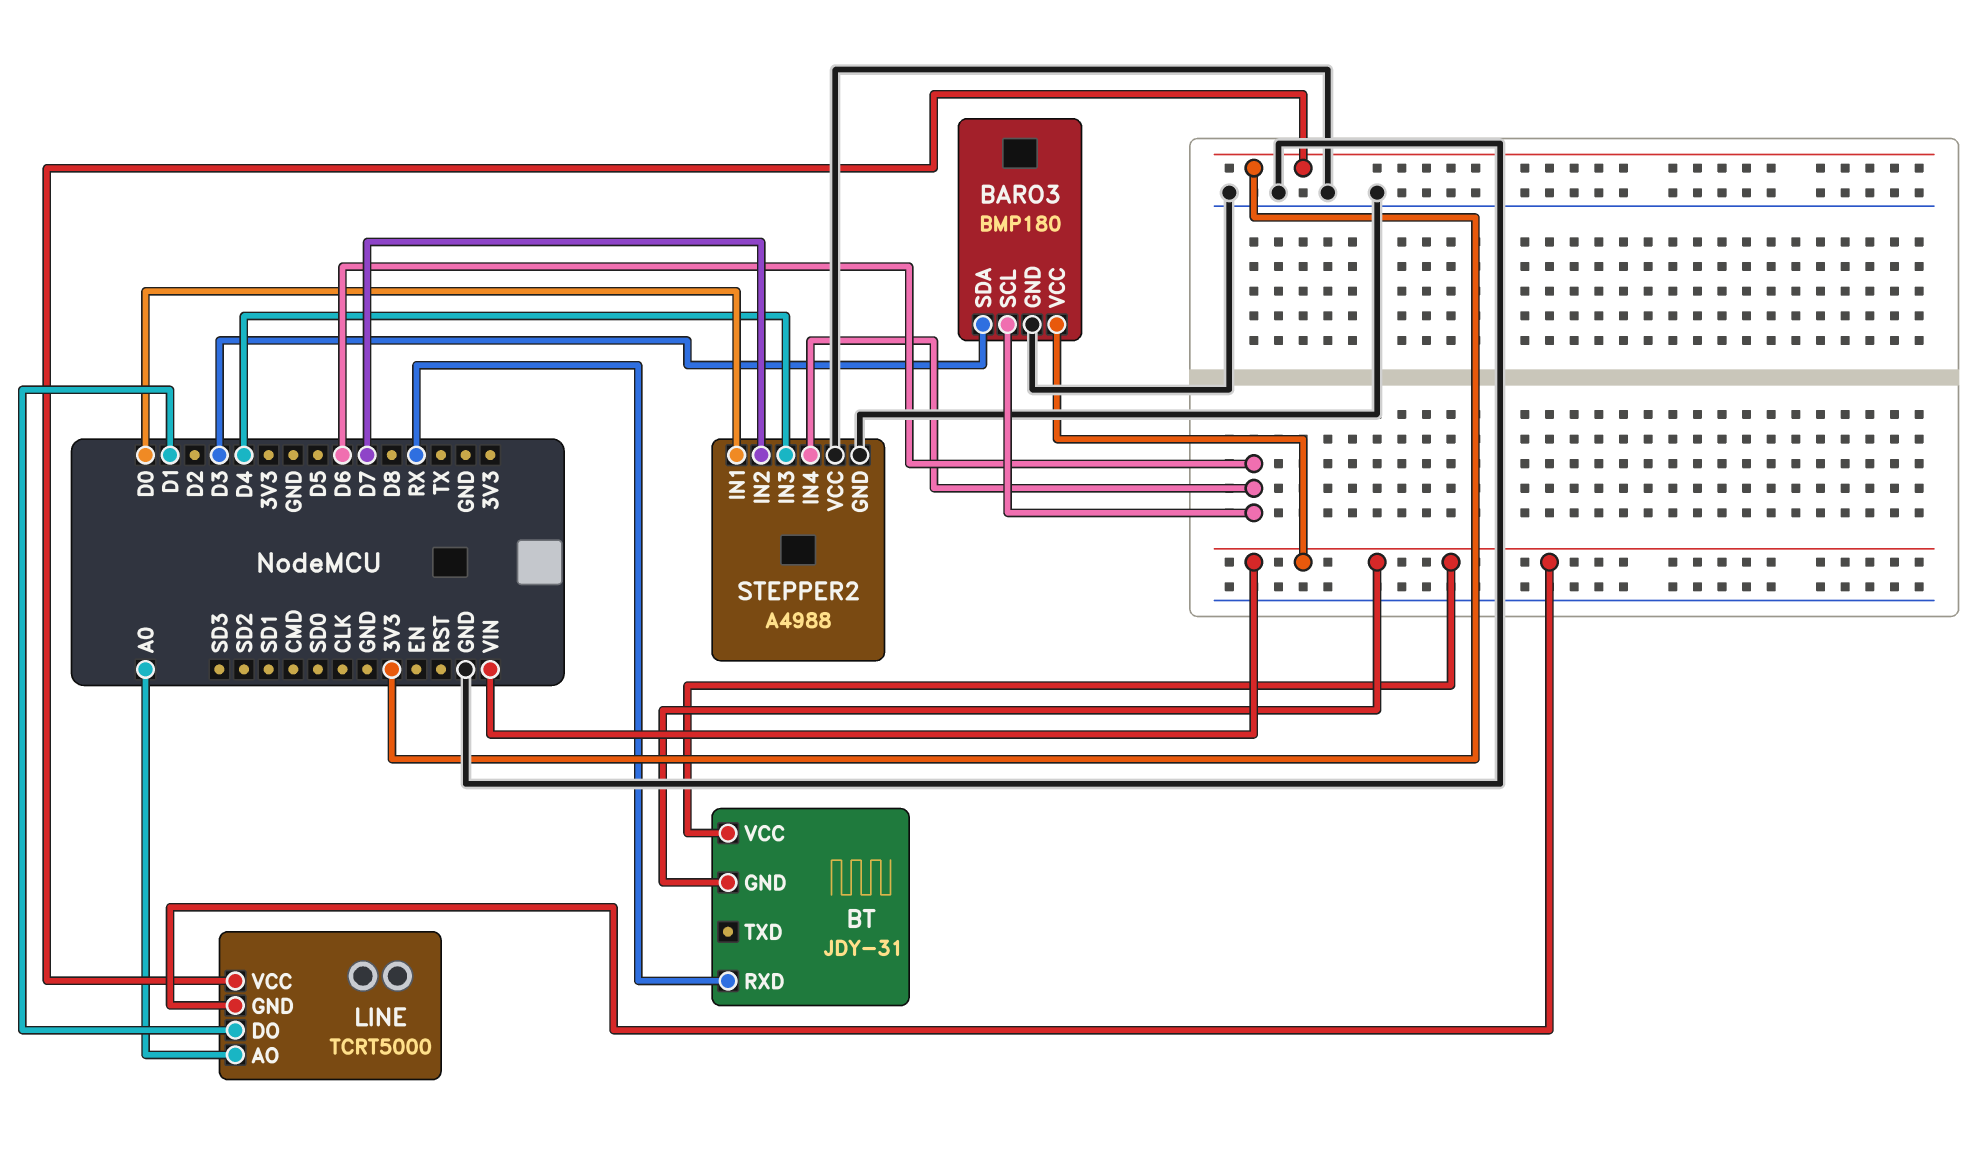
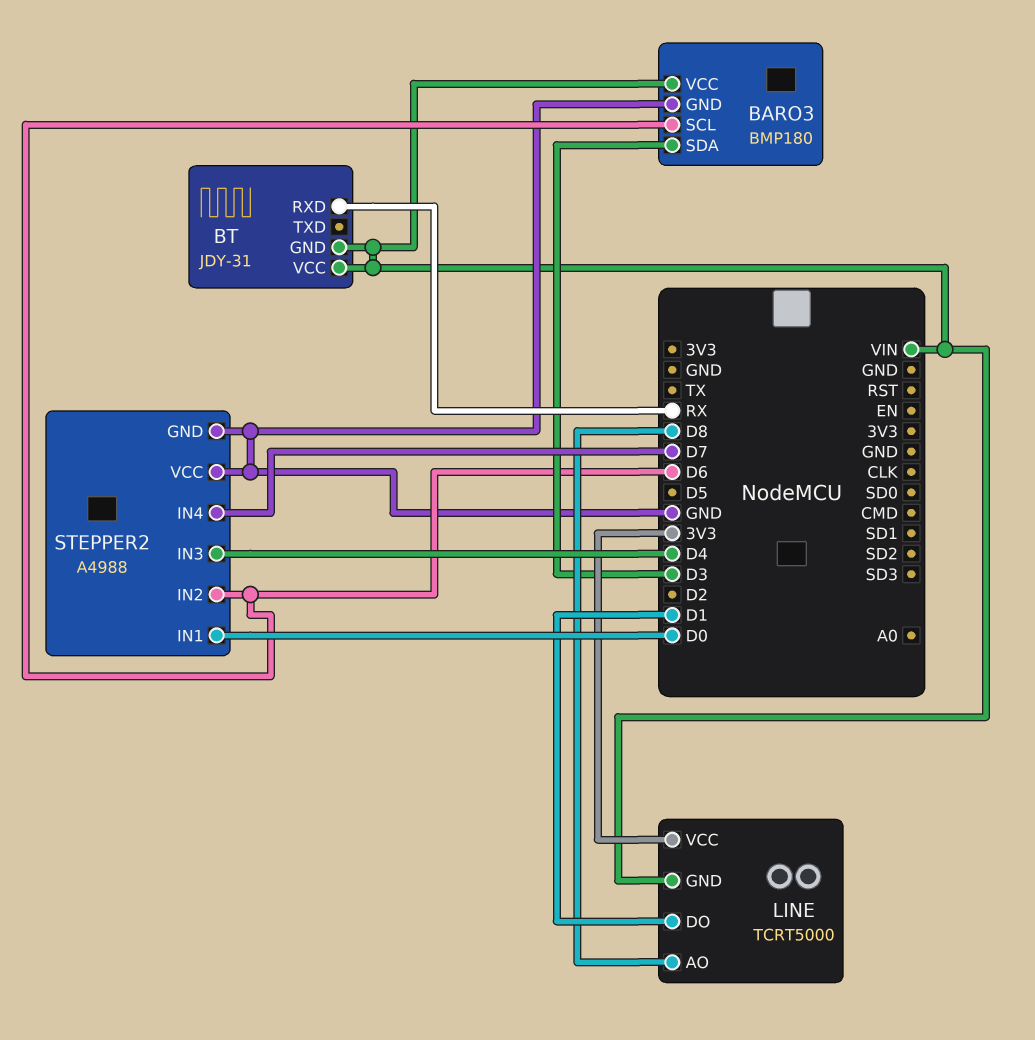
LINE pin AO: A0 -> D8
STEPPER2 pin IN2: D7 -> D6
STEPPER2 pin IN4: D6 -> D7

